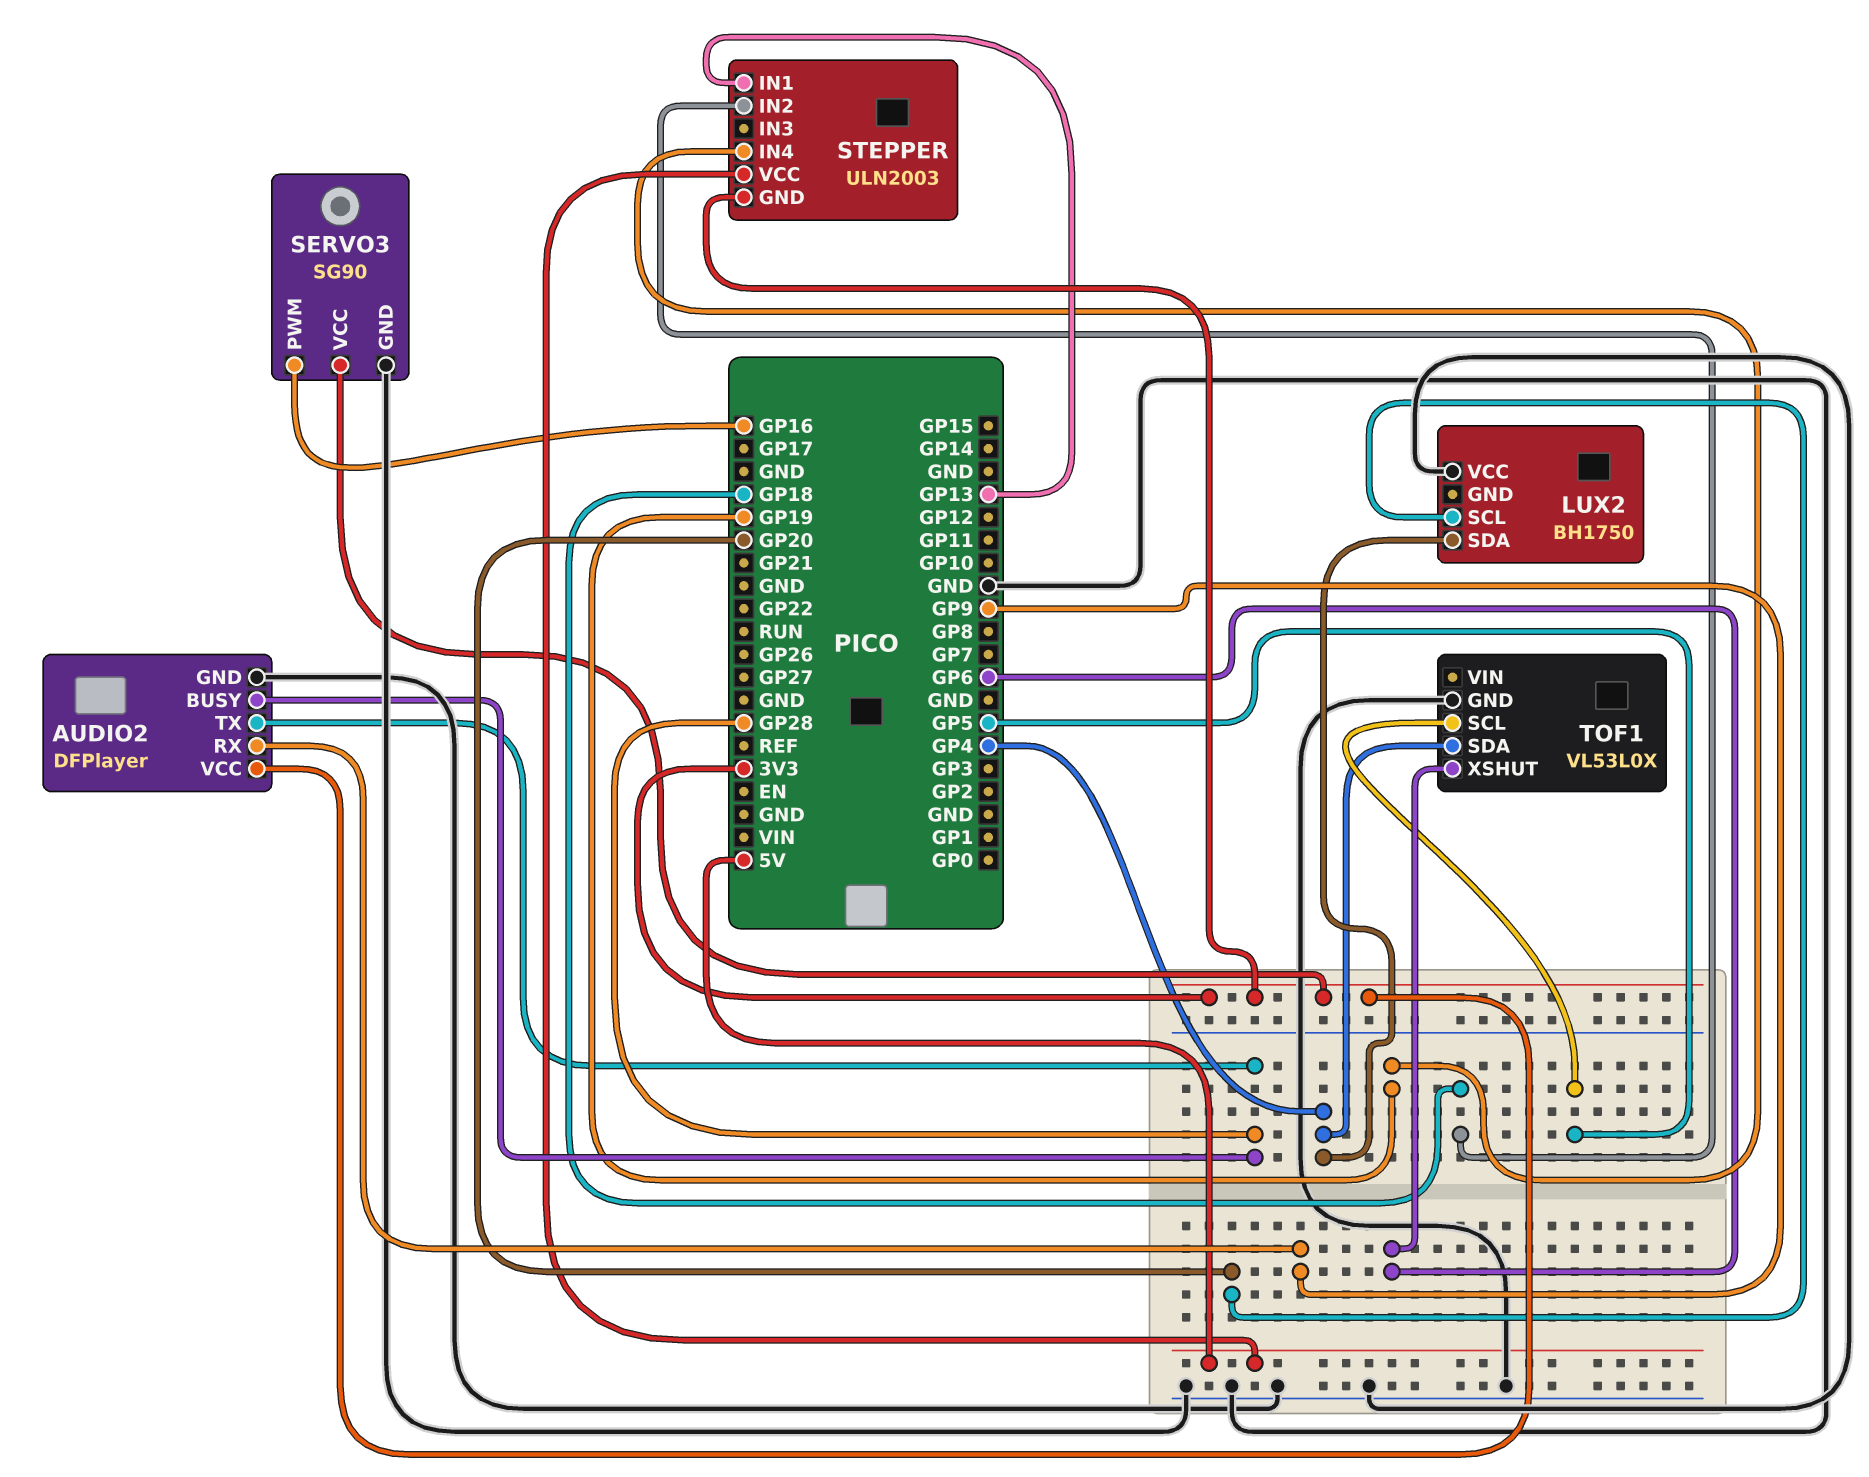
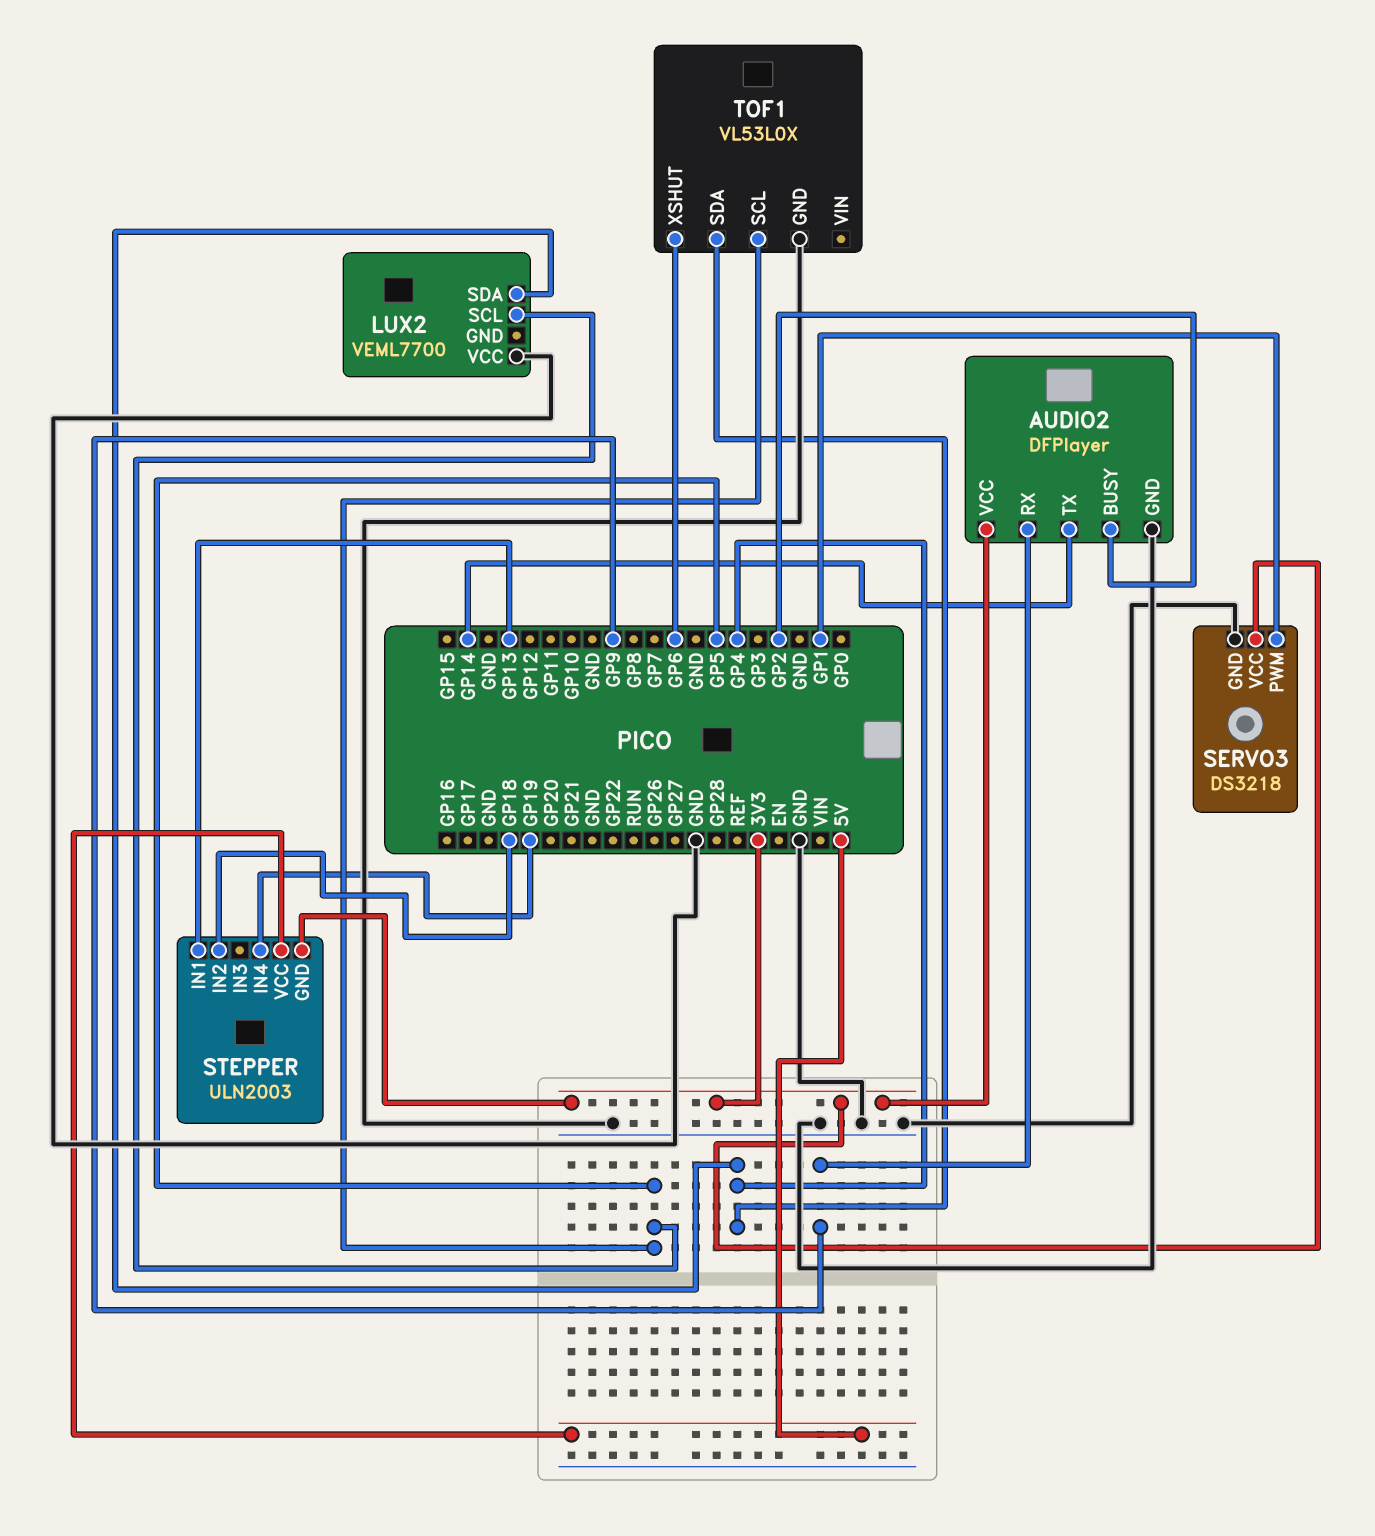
AUDIO2 pin BUSY: GP28 -> GP2
AUDIO2 pin TX: GP28 -> GP14
LUX2: BH1750 -> VEML7700
LUX2 pin SCL: GP20 -> GP5
SERVO3: SG90 -> DS3218
SERVO3 pin PWM: GP16 -> GP1

